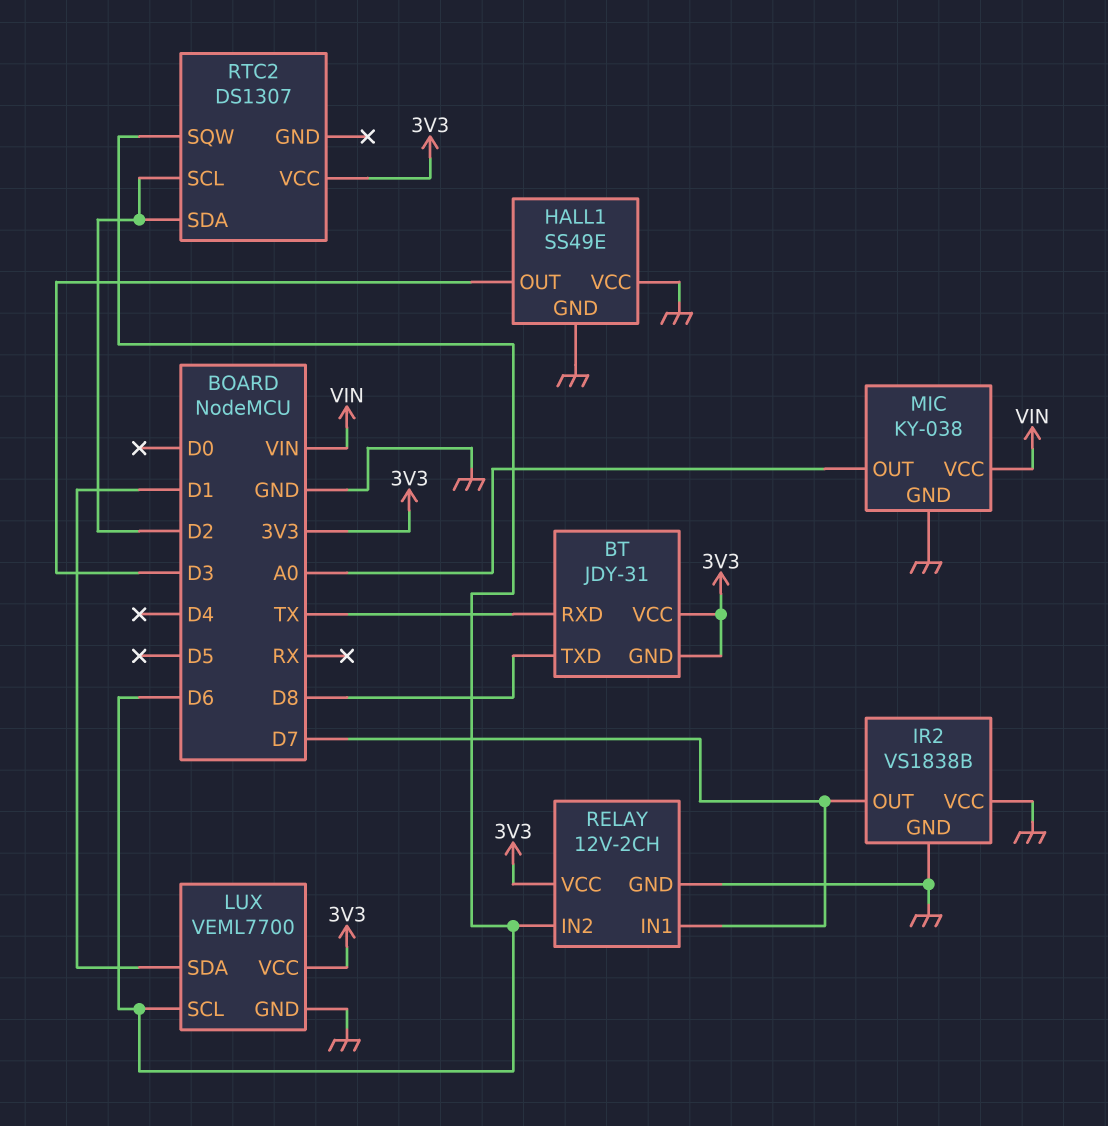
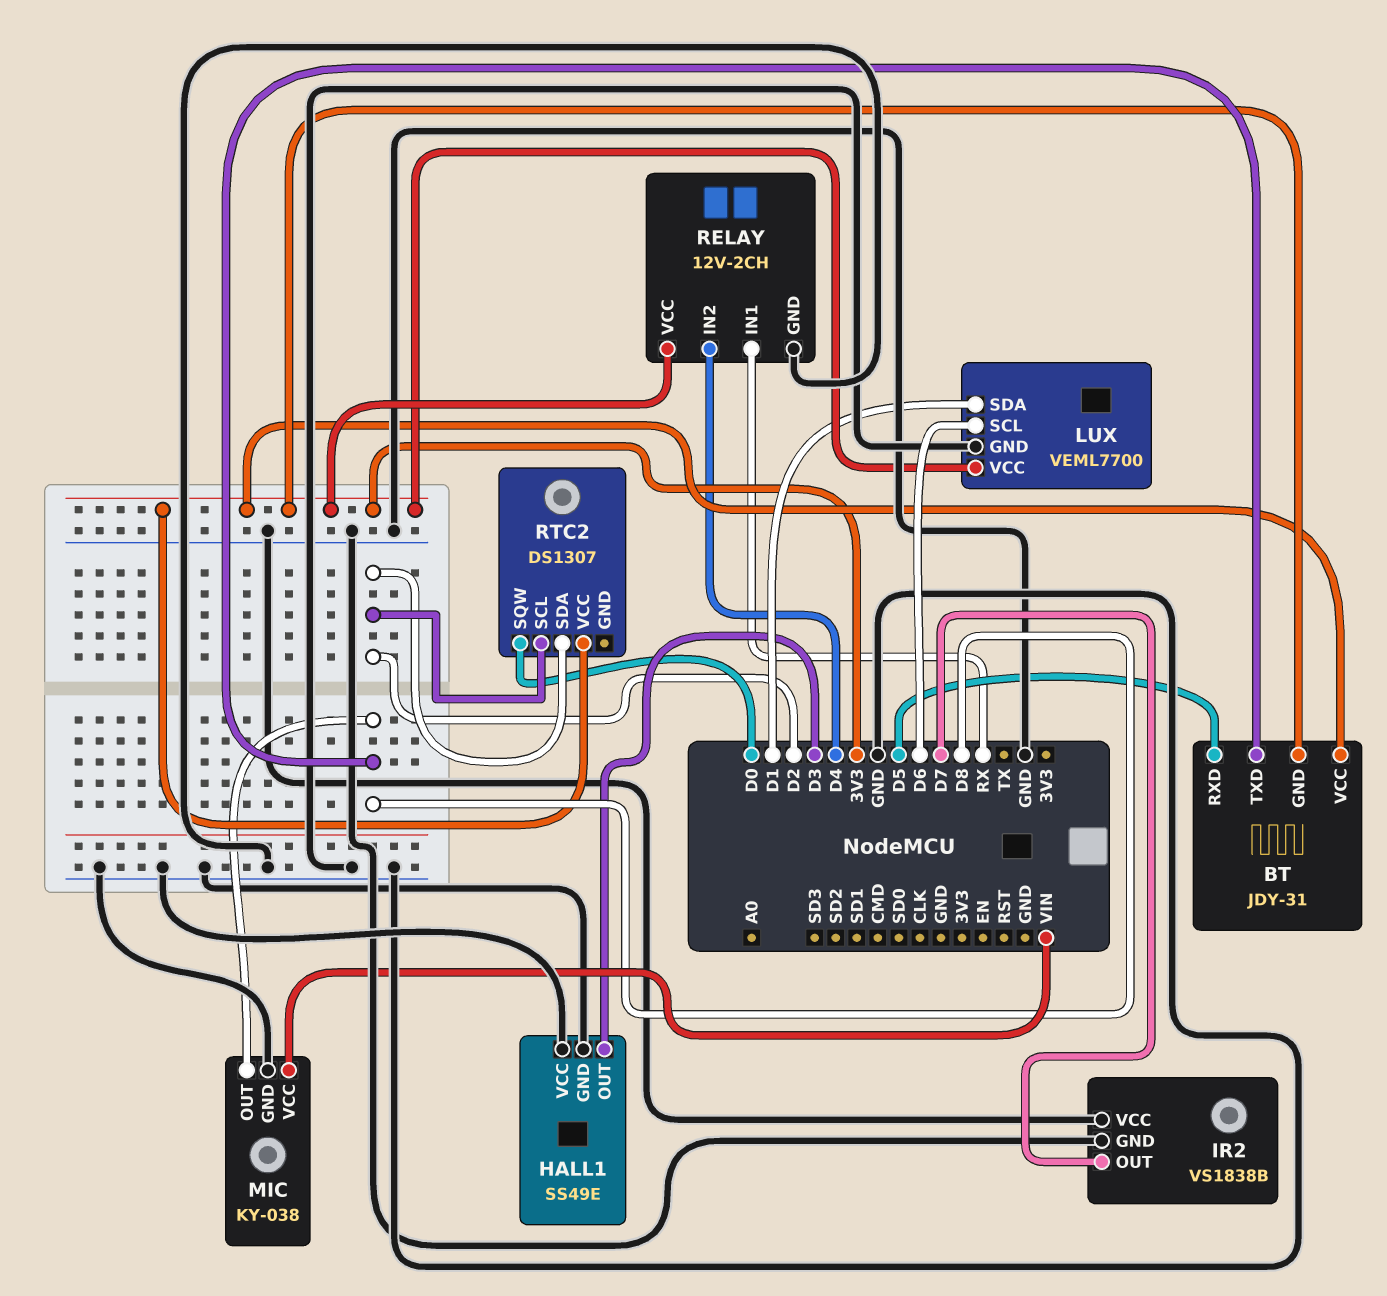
BT pin RXD: TX -> D5
MIC pin OUT: A0 -> D8
RELAY pin IN1: D7 -> RX
RELAY pin IN2: D6 -> D4
RTC2 pin SQW: D6 -> D0

